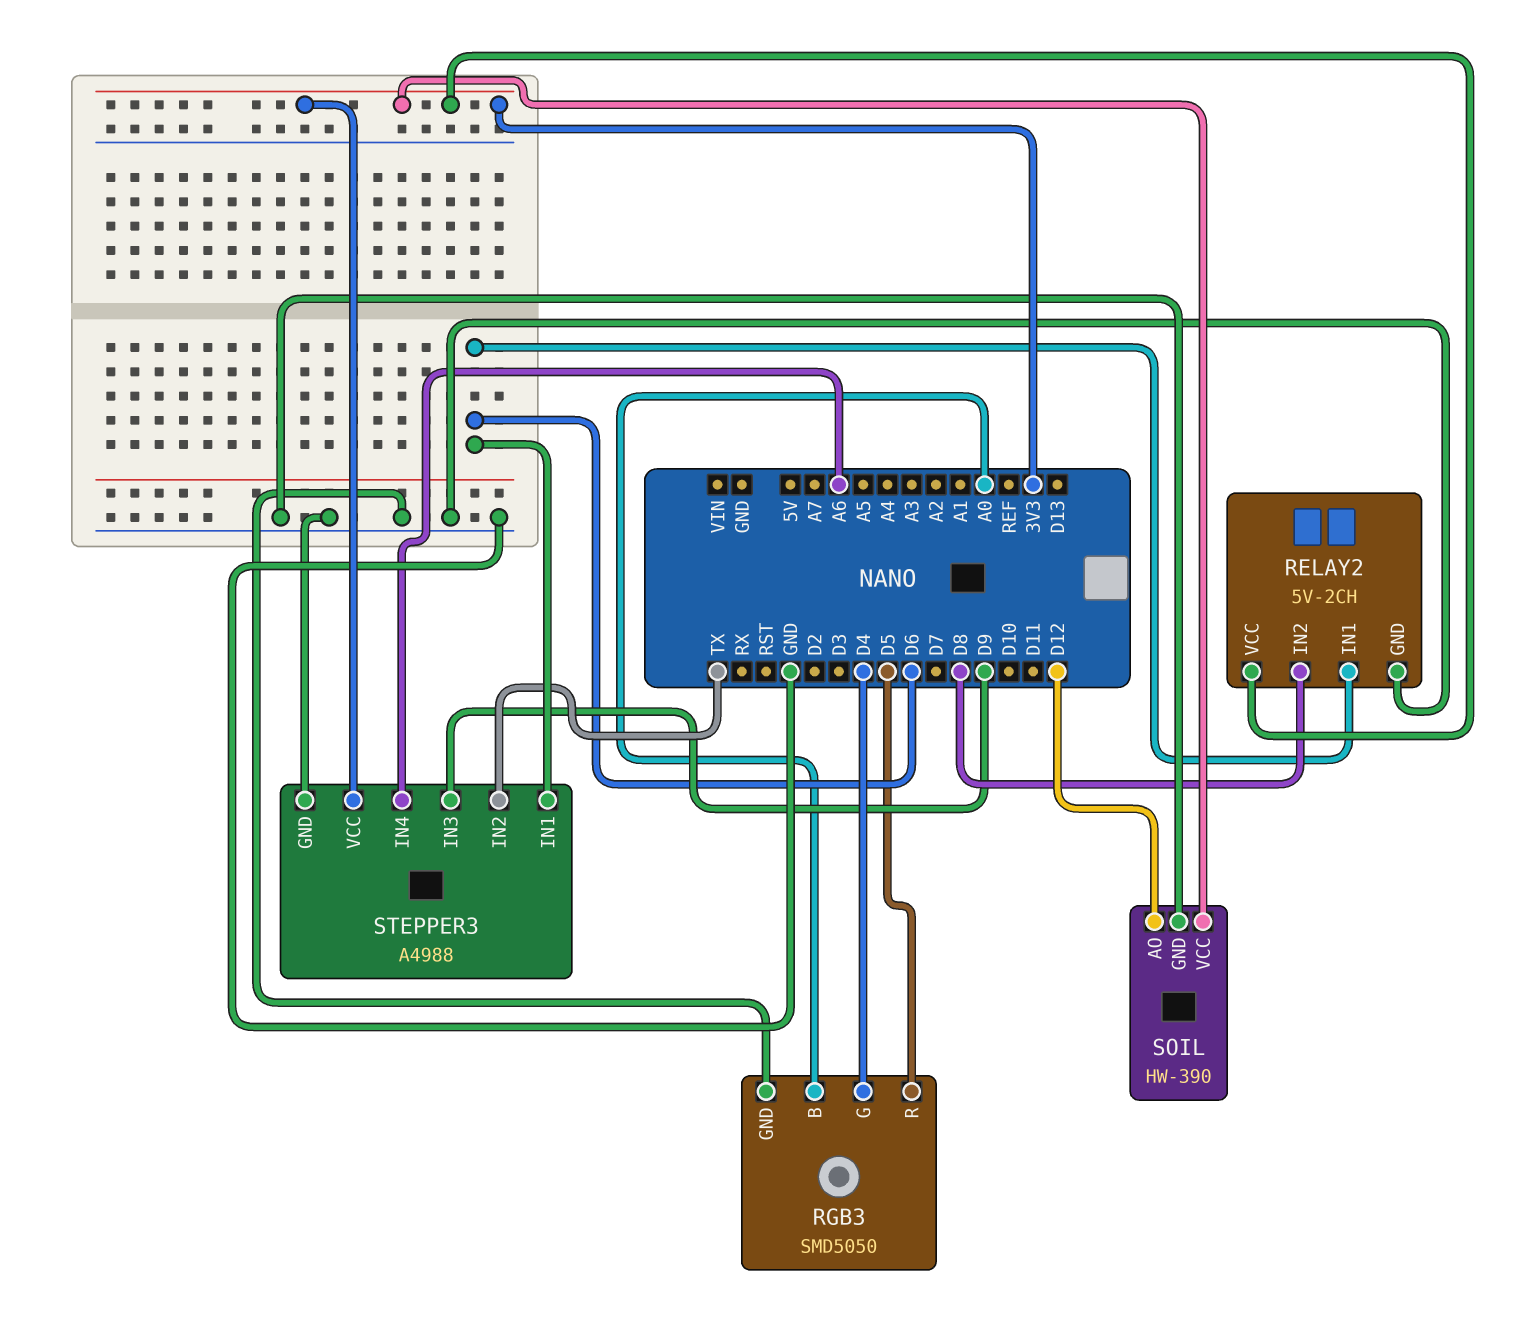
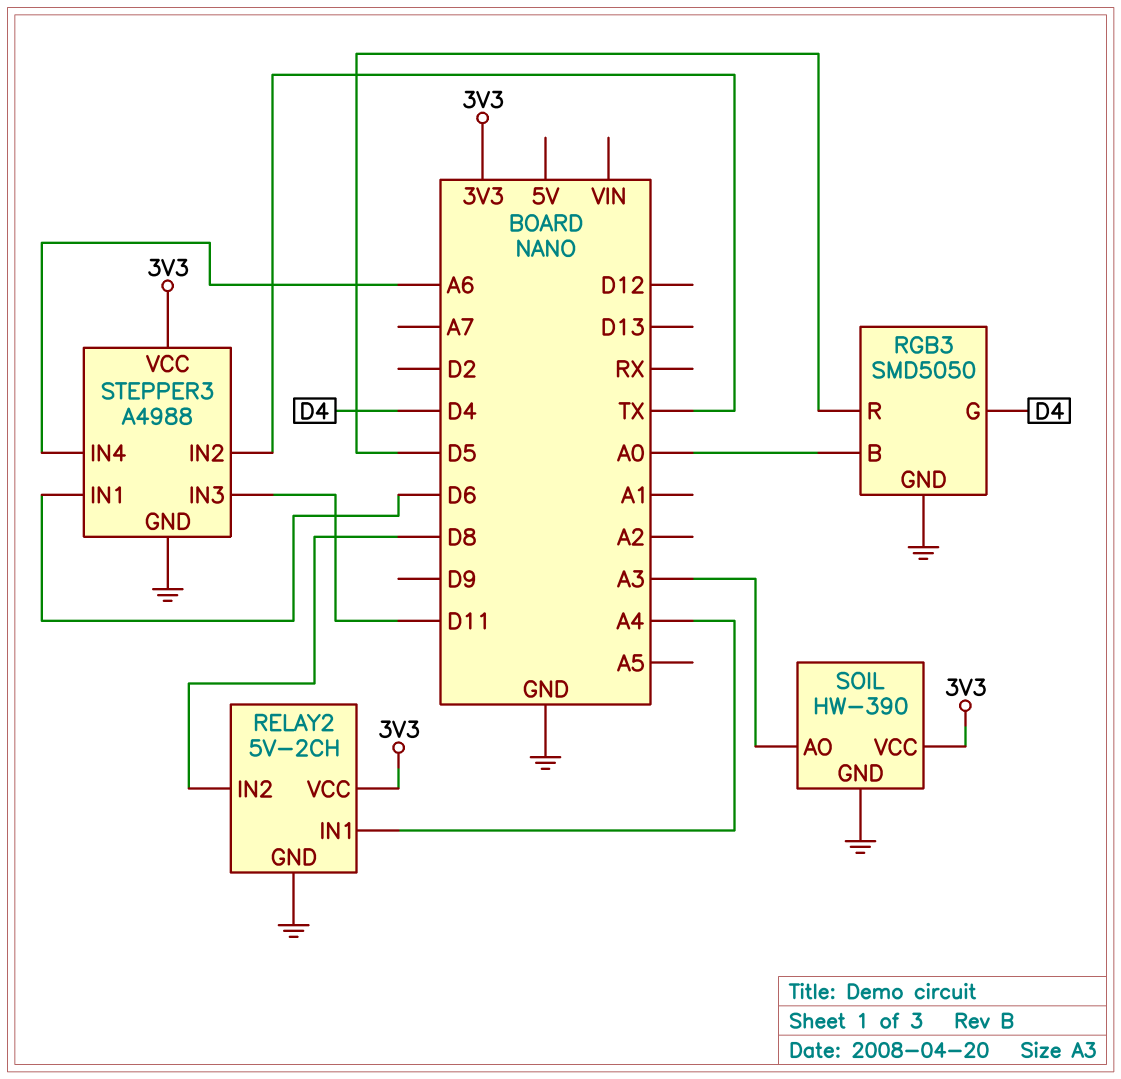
RELAY2 pin IN1: D6 -> A4
SOIL pin AO: D12 -> A3
STEPPER3 pin IN3: D9 -> D11

